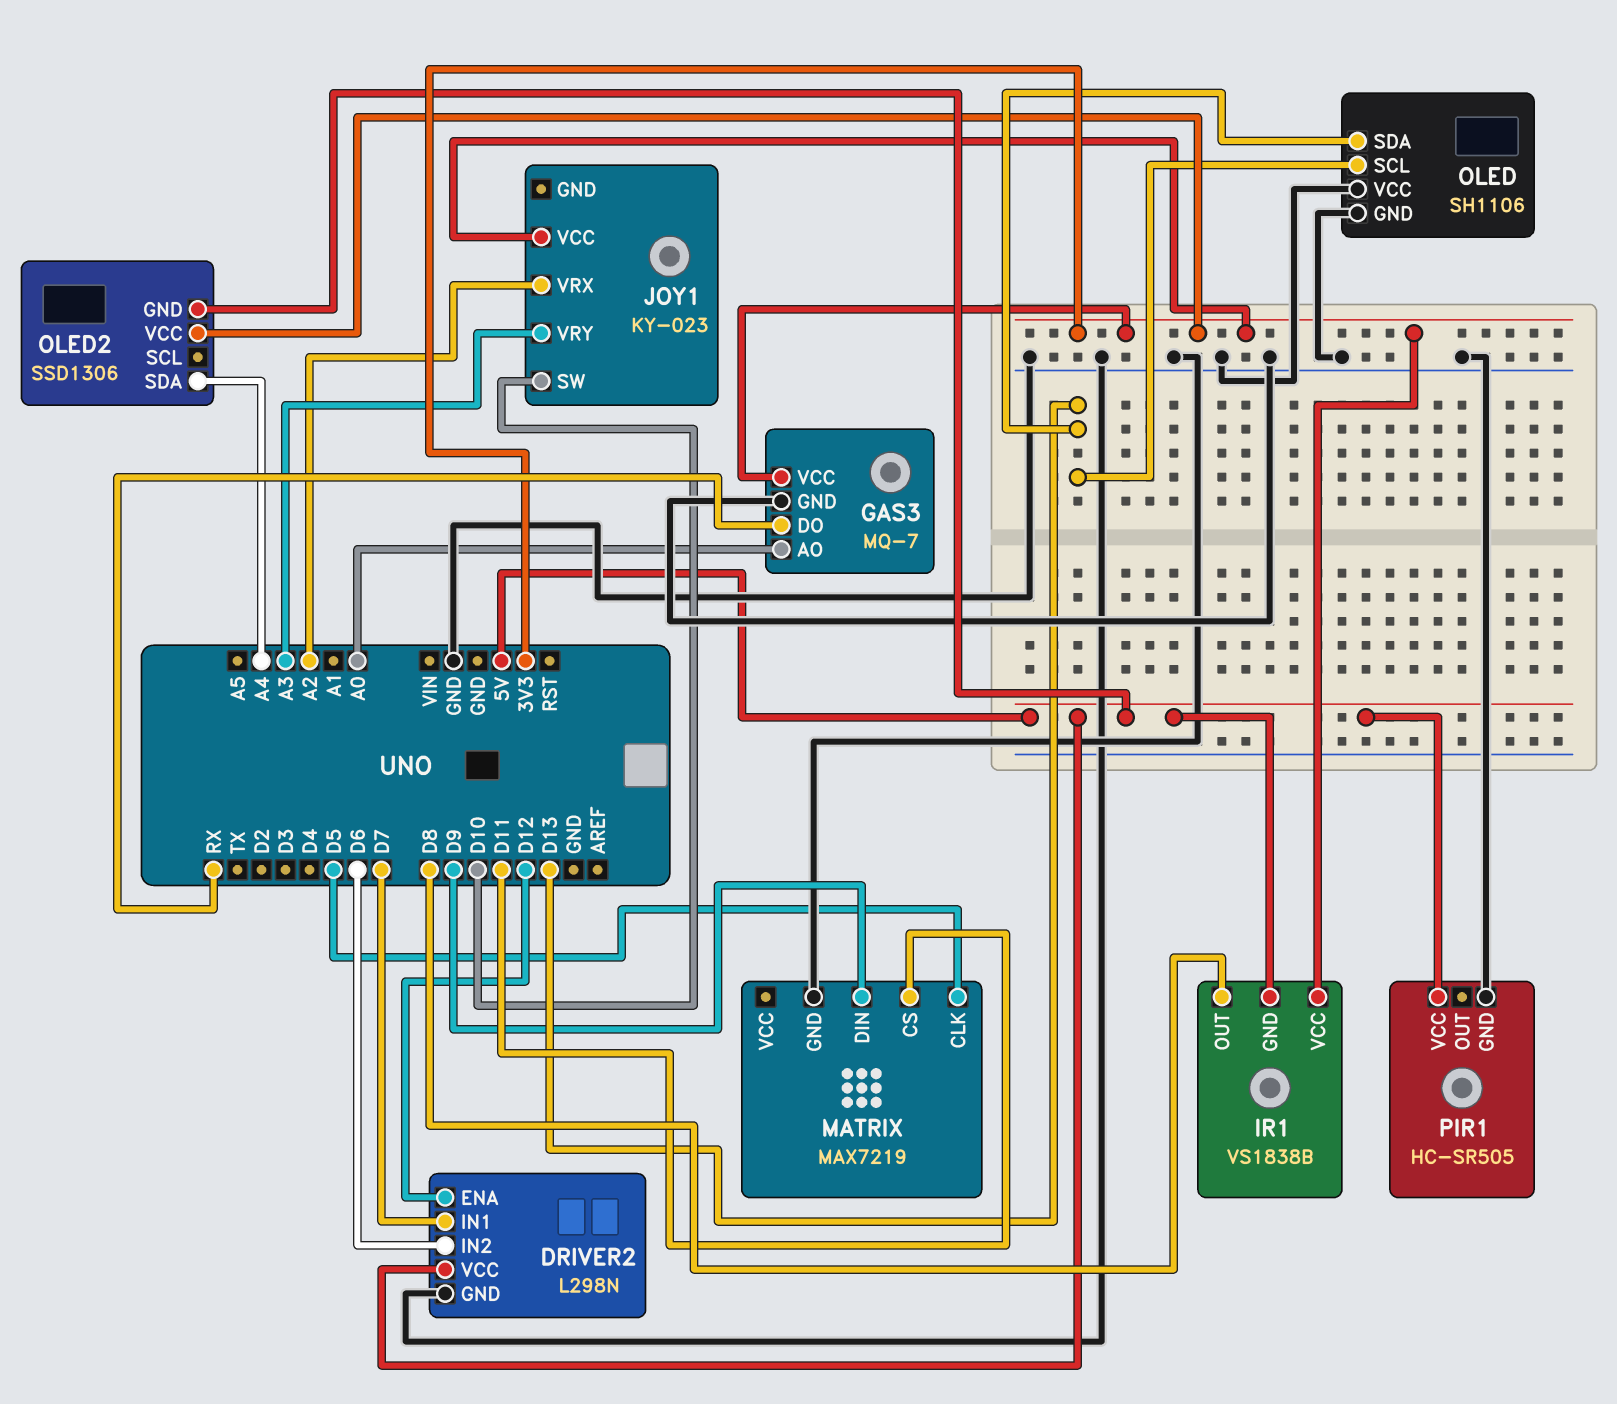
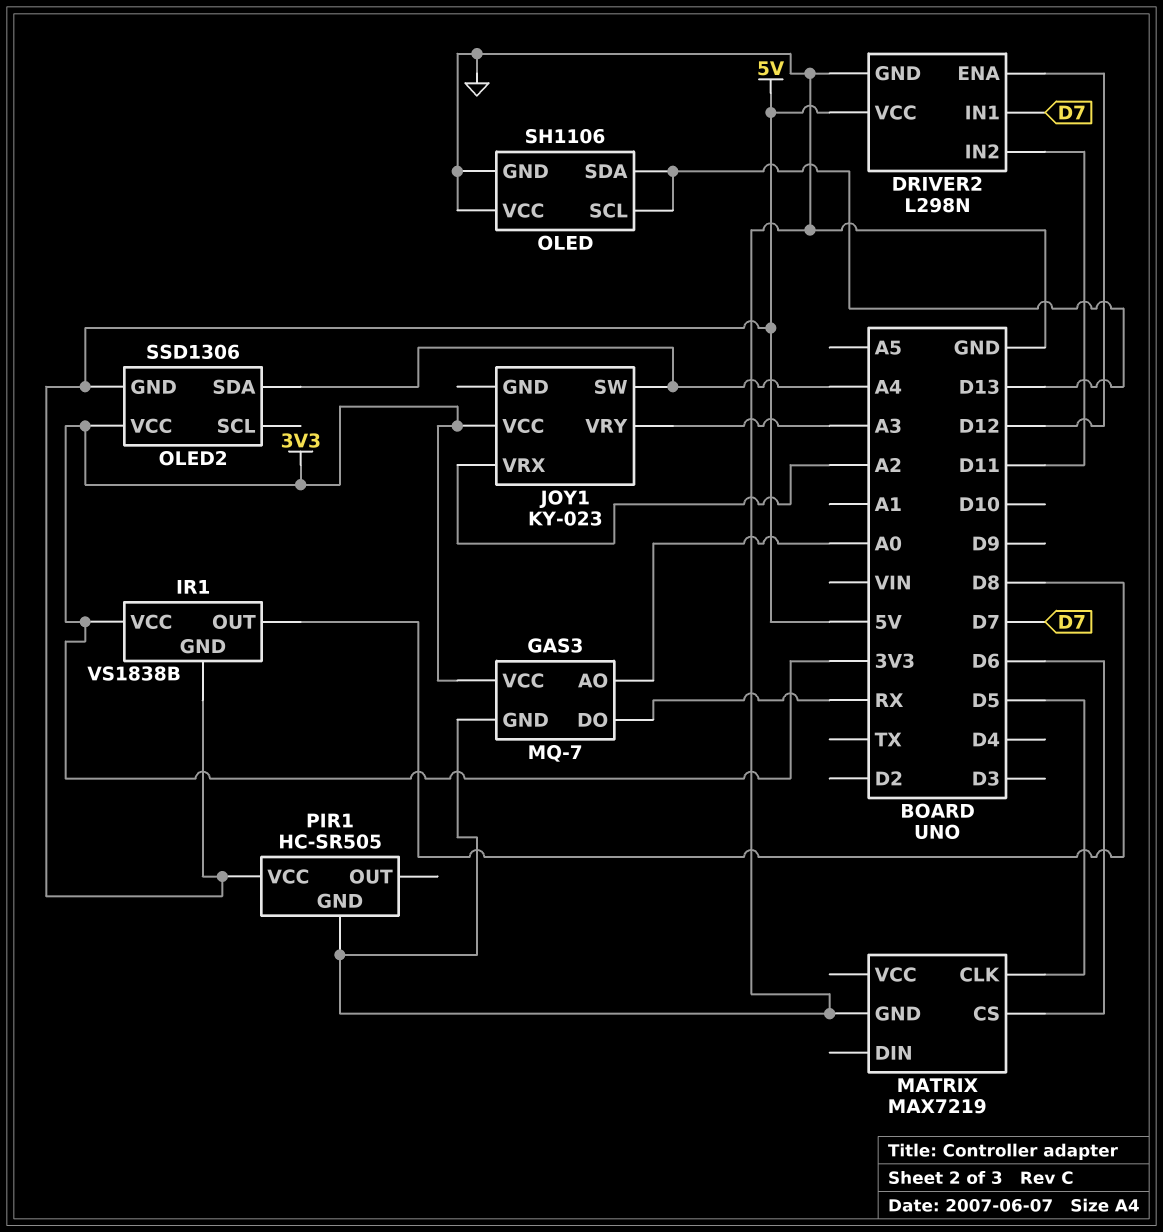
DRIVER2 pin IN2: D6 -> D11
JOY1 pin SW: D10 -> A4
MATRIX pin CS: D11 -> D6
MATRIX pin DIN: D9 -> none

